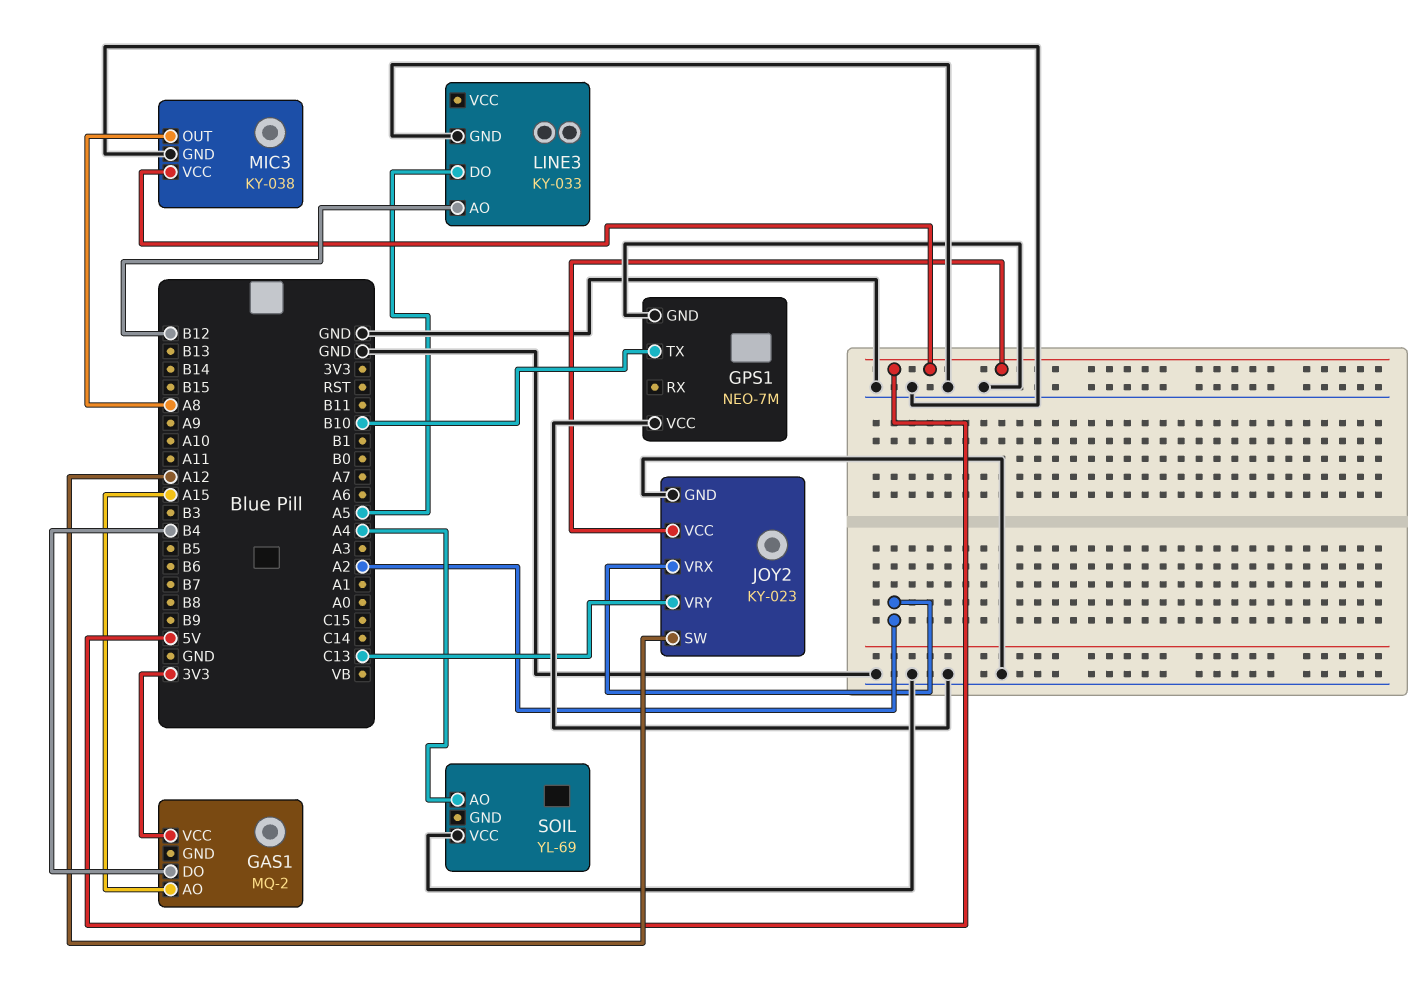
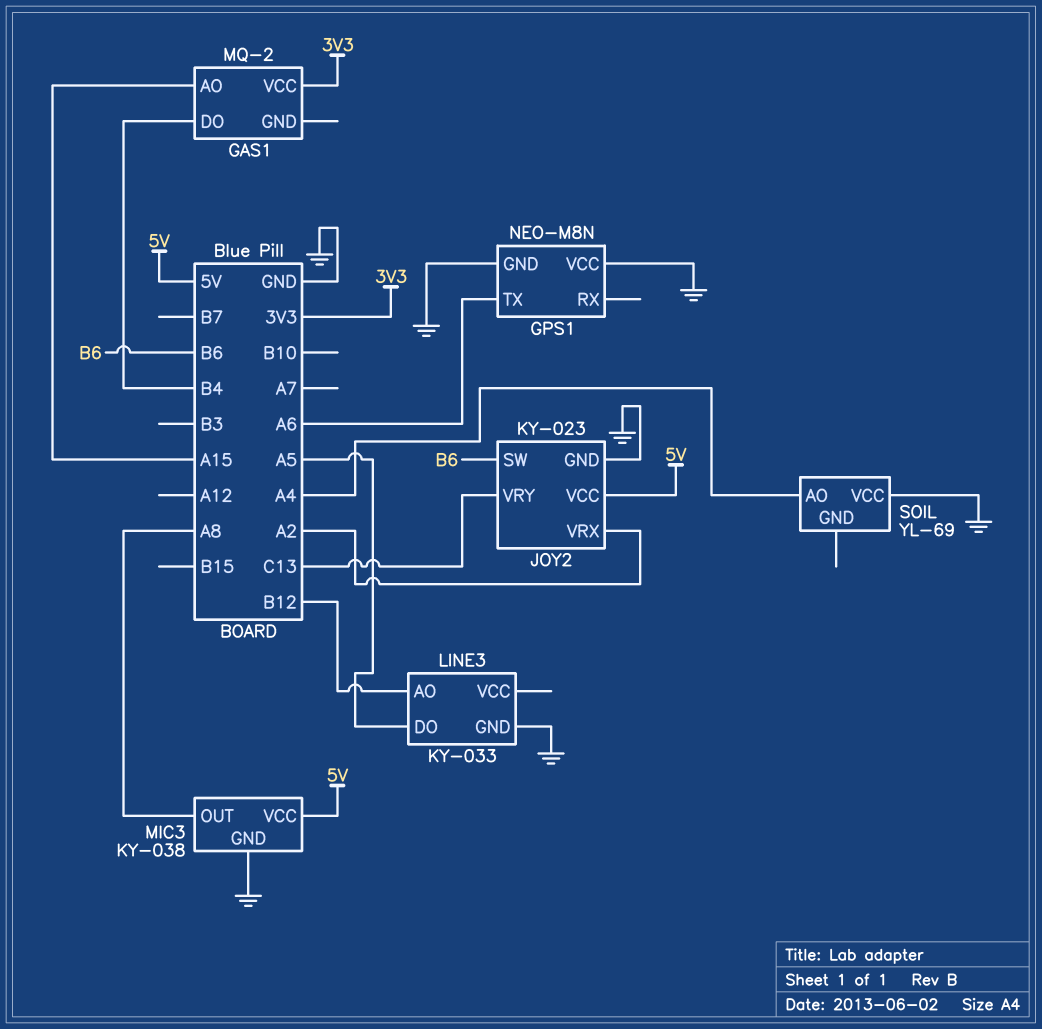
GPS1: NEO-7M -> NEO-M8N
GPS1 pin TX: B10 -> A6
JOY2 pin SW: A12 -> B6

